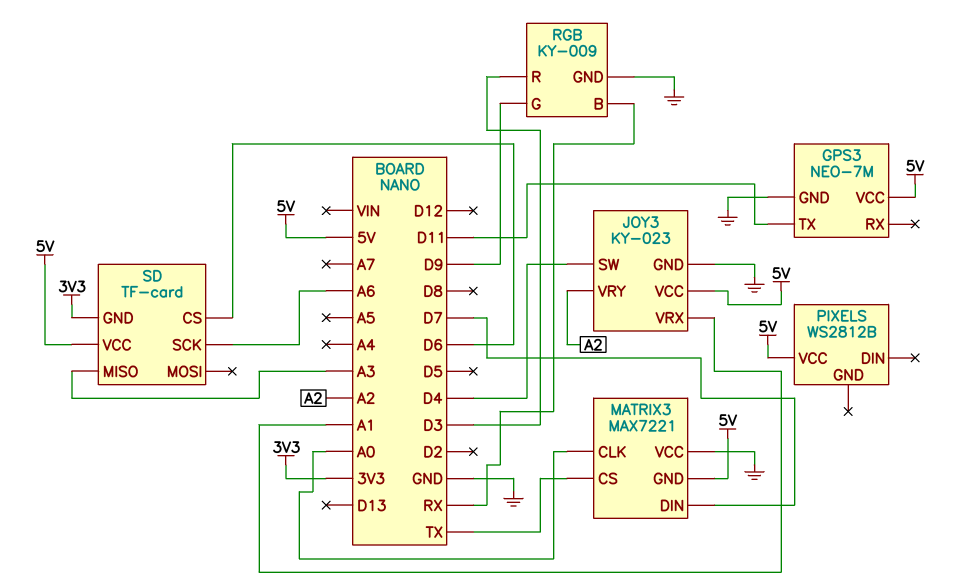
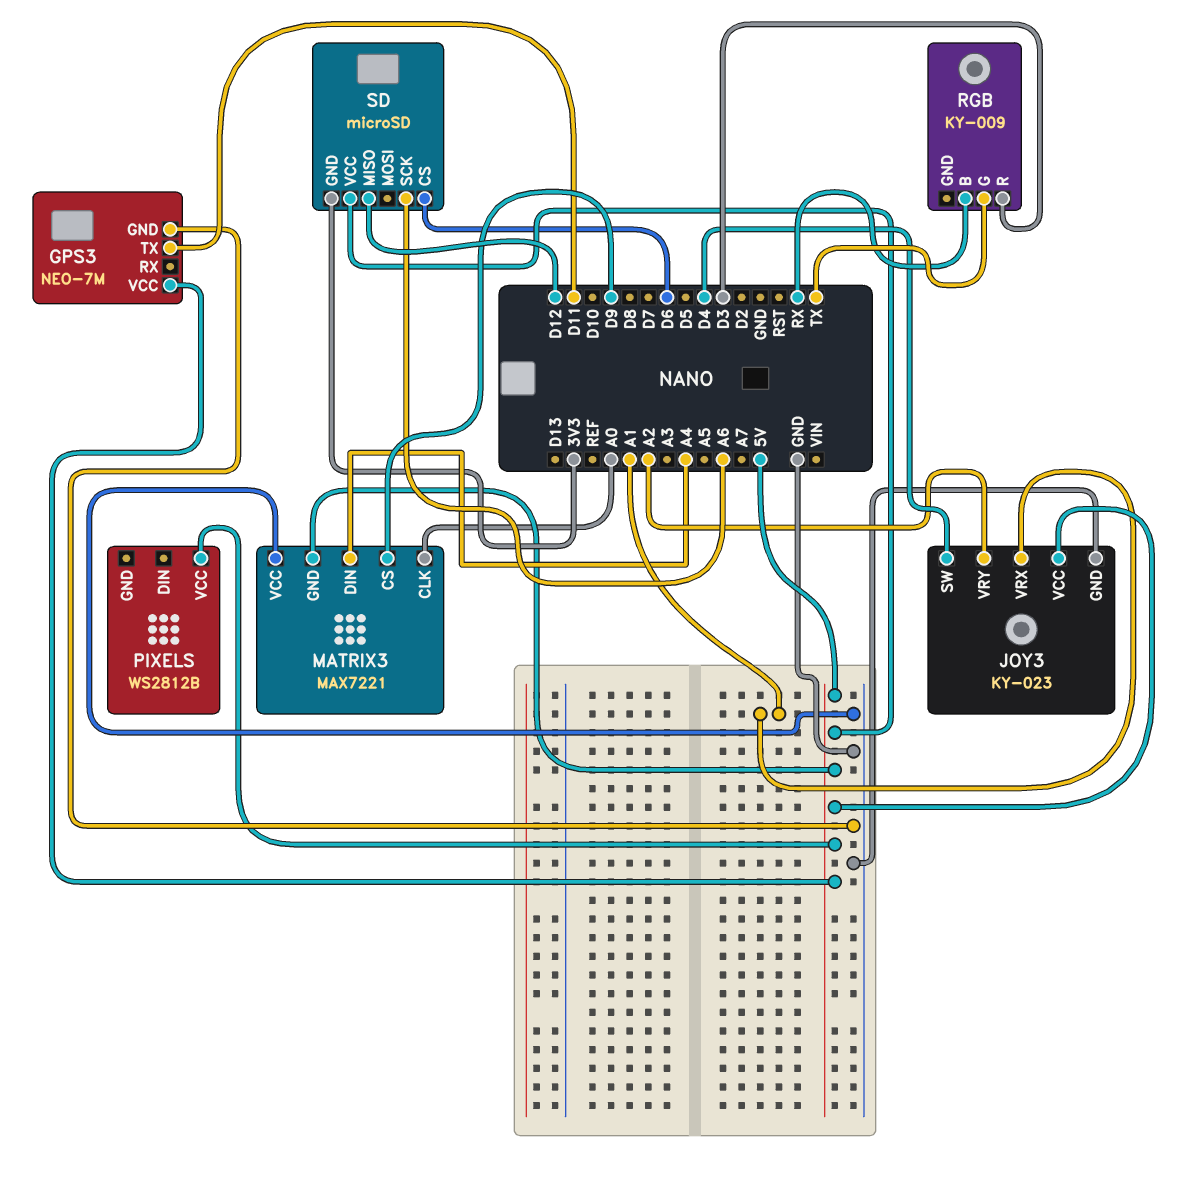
MATRIX3 pin CS: TX -> D9
MATRIX3 pin DIN: D7 -> A4
RGB pin G: D9 -> TX
RGB pin GND: GND -> none
SD: TF-card -> microSD
SD pin MISO: A3 -> D12

